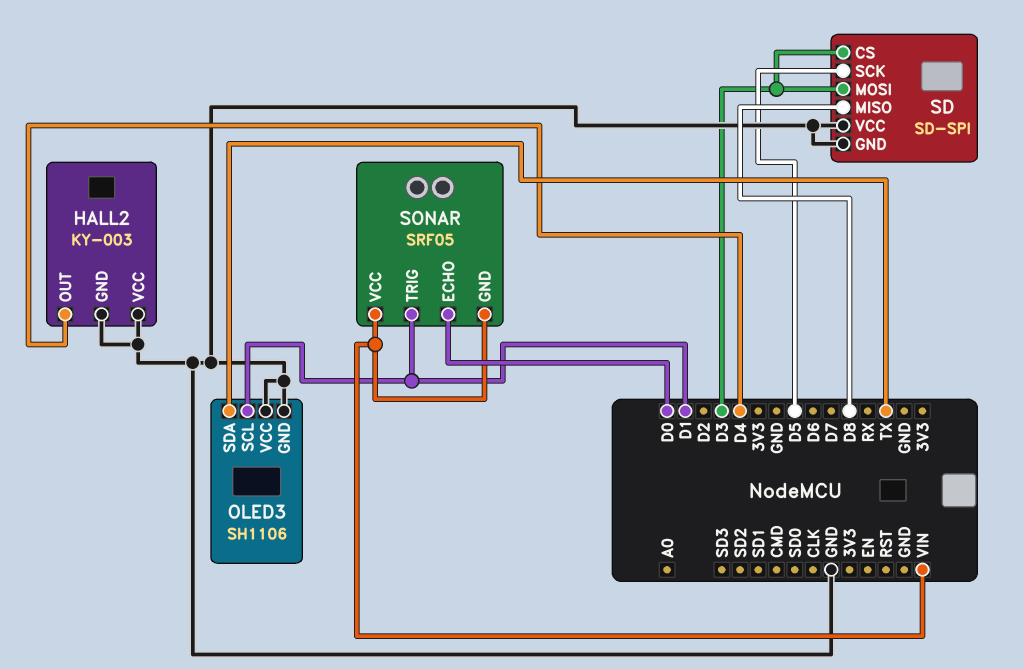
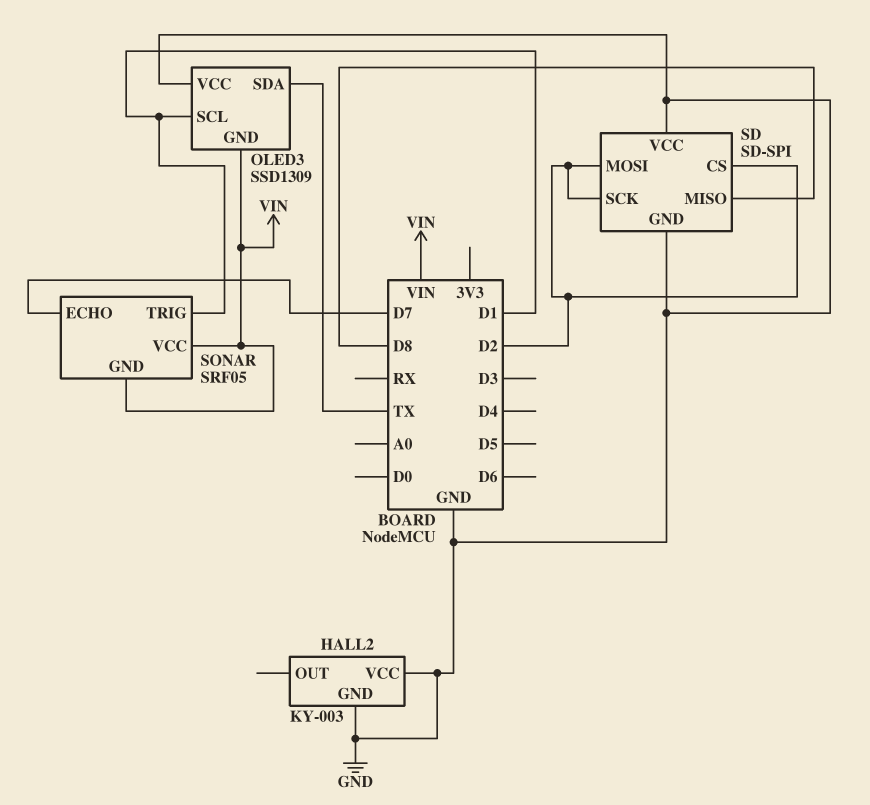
HALL2 pin OUT: D4 -> none
OLED3: SH1106 -> SSD1309
OLED3 pin GND: GND -> VIN
SD pin CS: D3 -> D2
SD pin MOSI: D3 -> D2
SD pin SCK: D5 -> D2
SONAR pin ECHO: D0 -> D7

